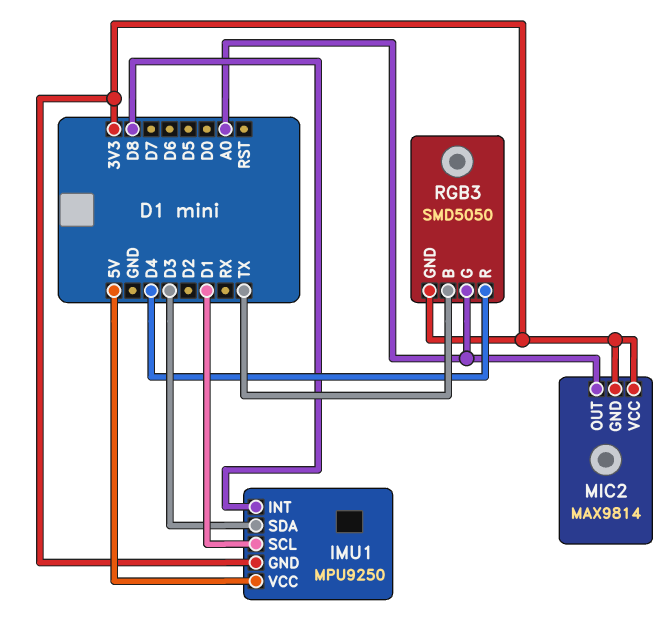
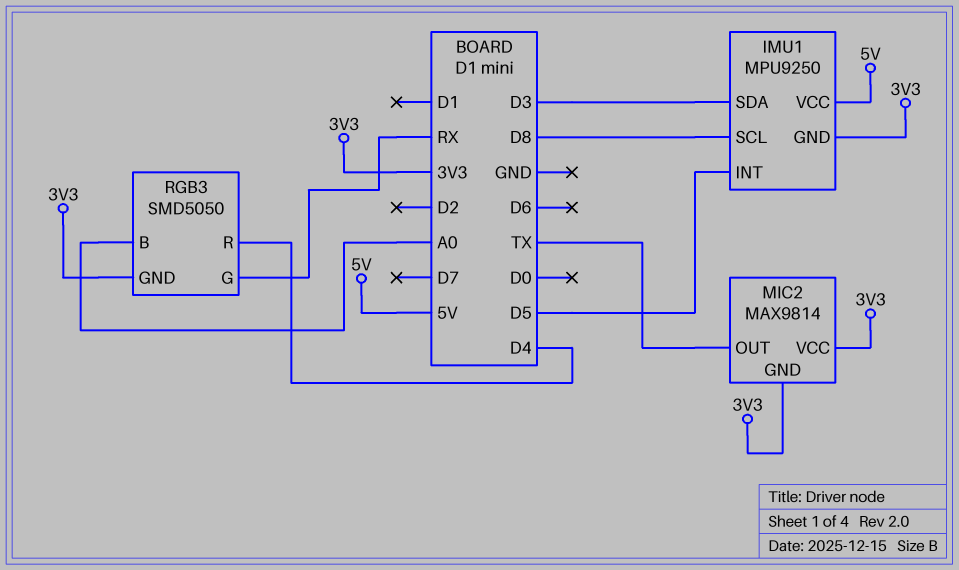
IMU1 pin INT: D8 -> D5
IMU1 pin SCL: D1 -> D8
MIC2 pin OUT: A0 -> TX
RGB3 pin B: TX -> A0
RGB3 pin G: A0 -> RX

